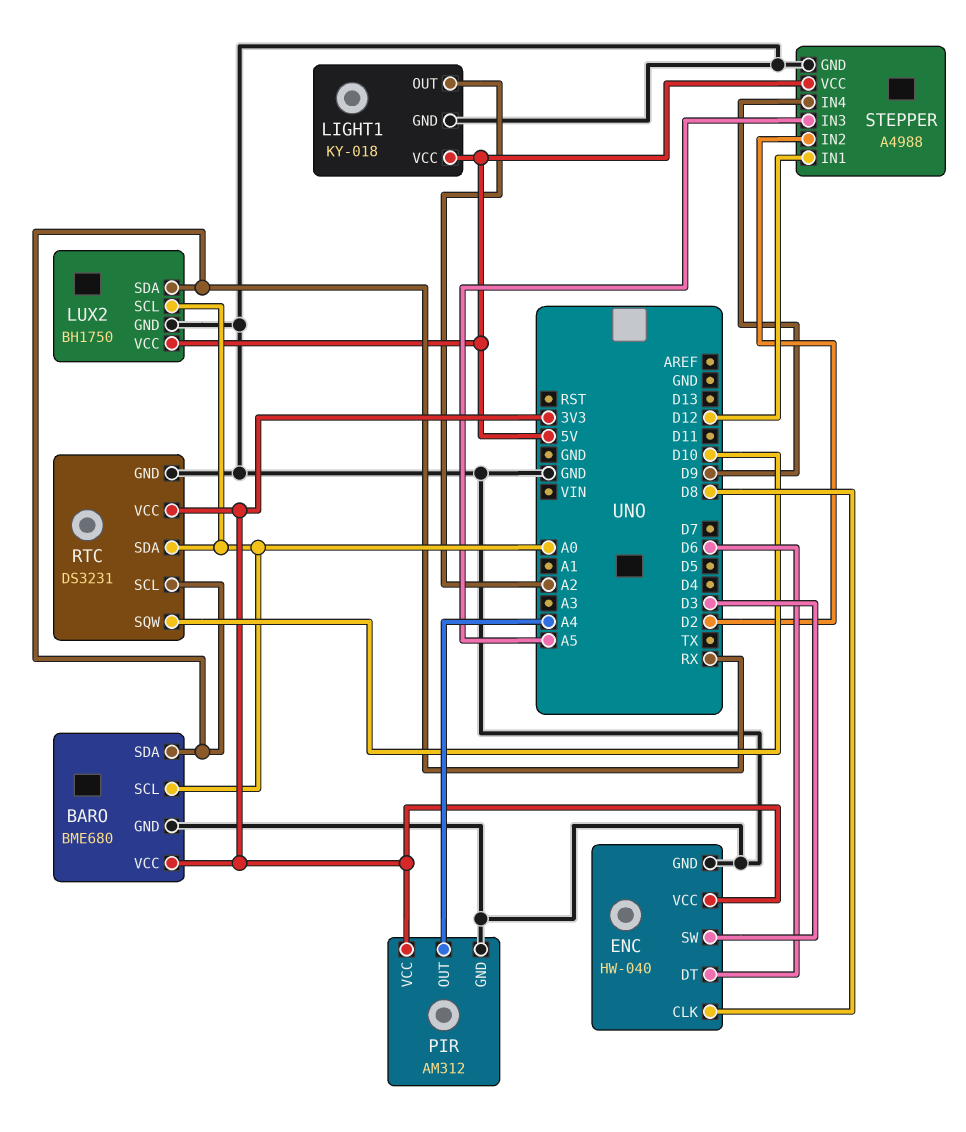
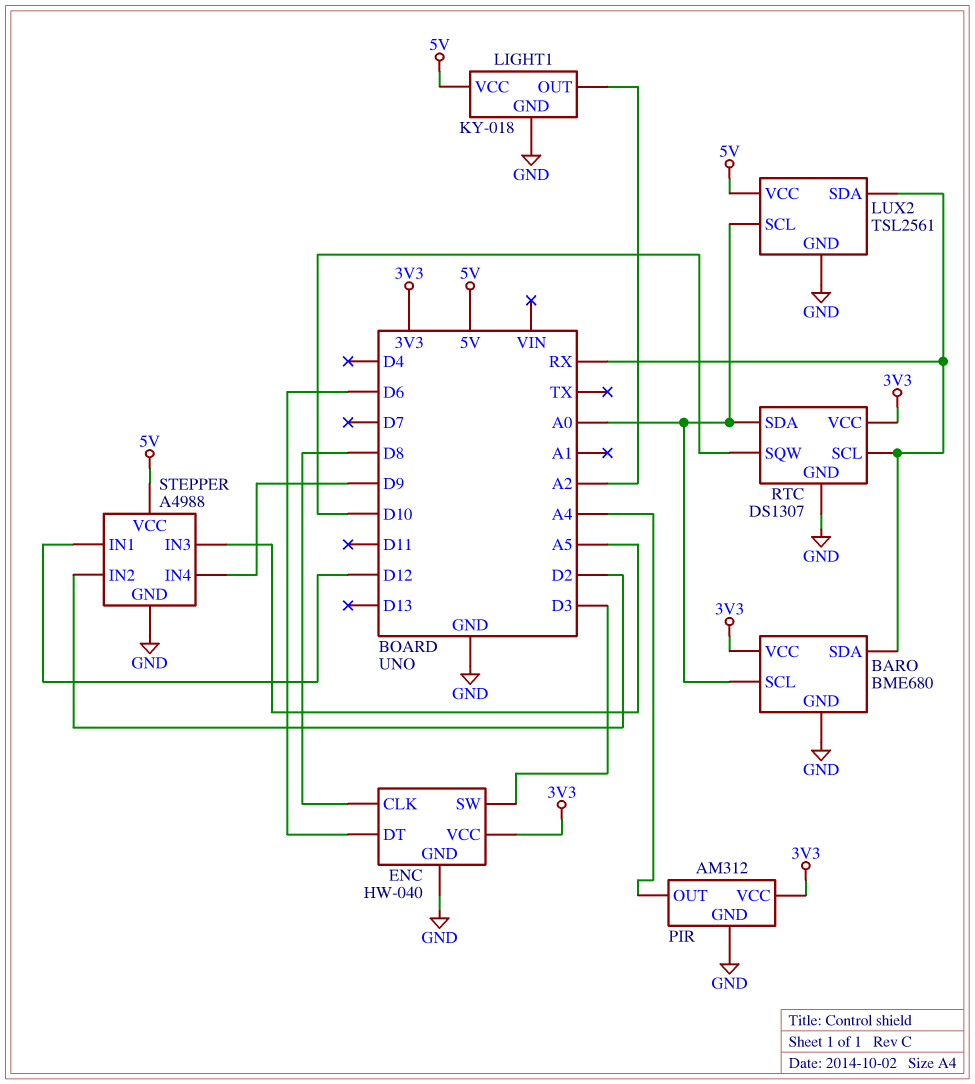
LUX2: BH1750 -> TSL2561
RTC: DS3231 -> DS1307

